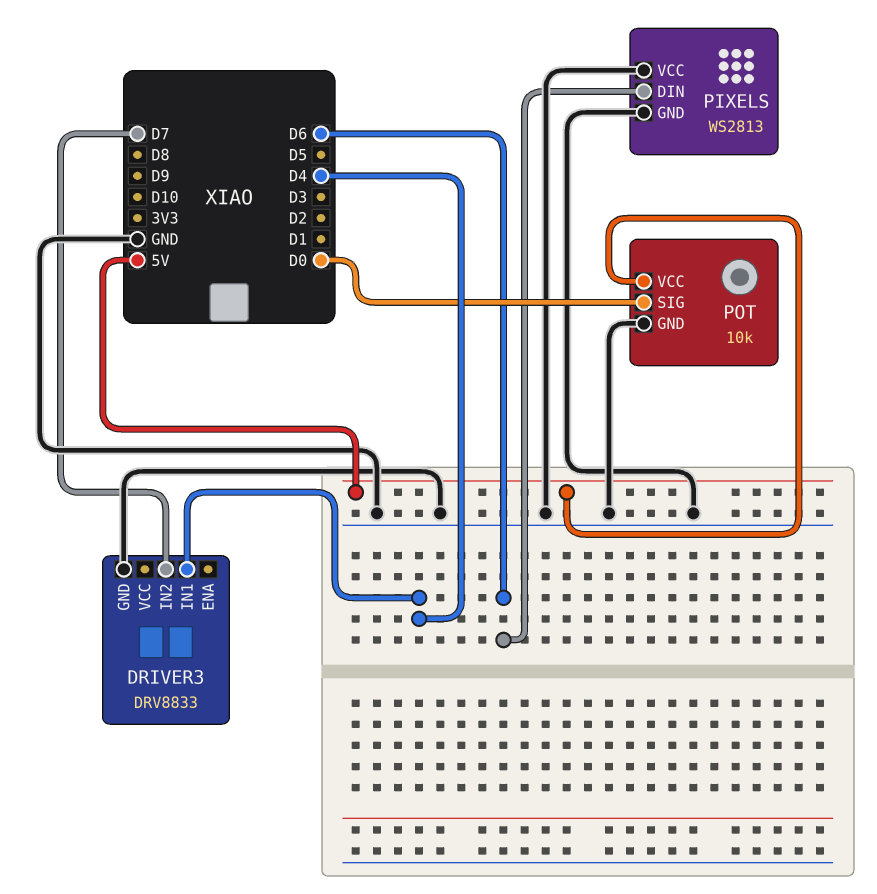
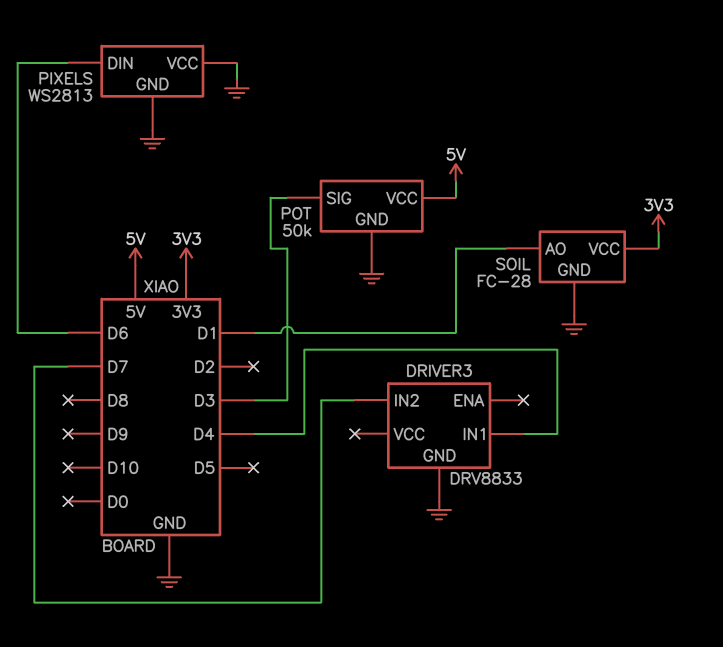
POT: 10k -> 50k
POT pin SIG: D0 -> D3
SOIL: none -> FC-28
SOIL pin AO: none -> D1
SOIL pin GND: none -> GND
SOIL pin VCC: none -> 3V3

